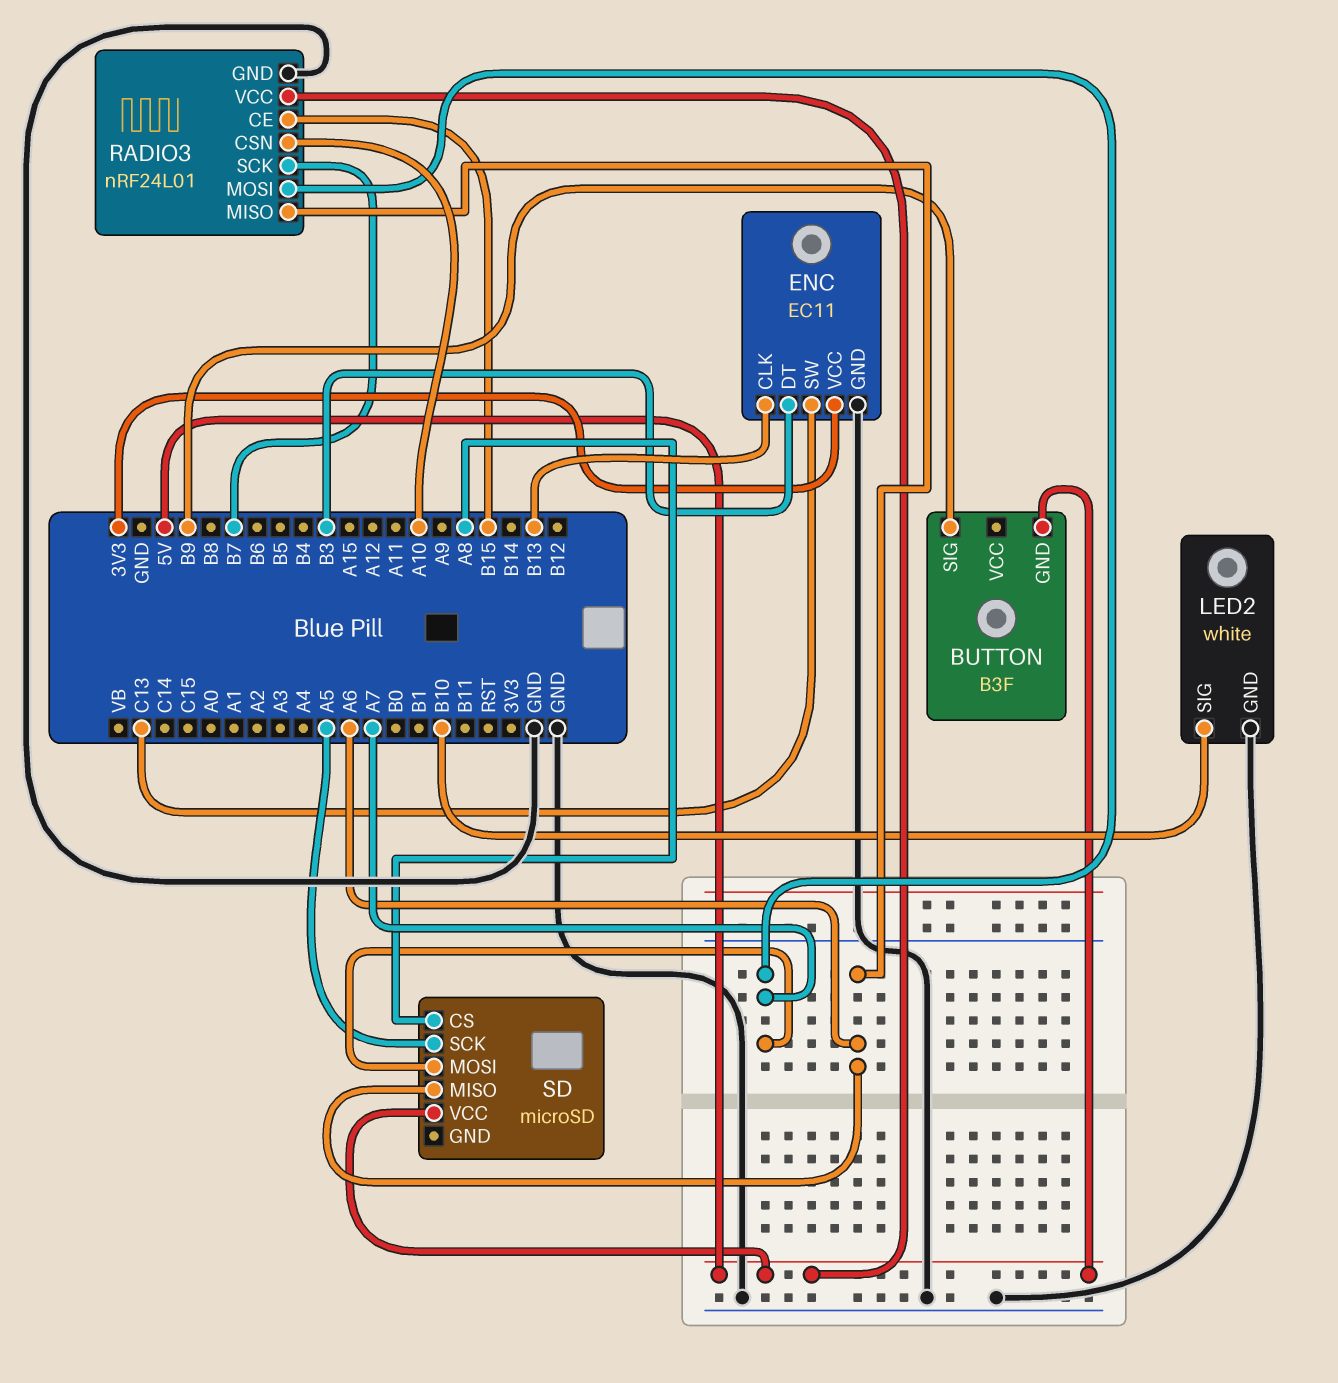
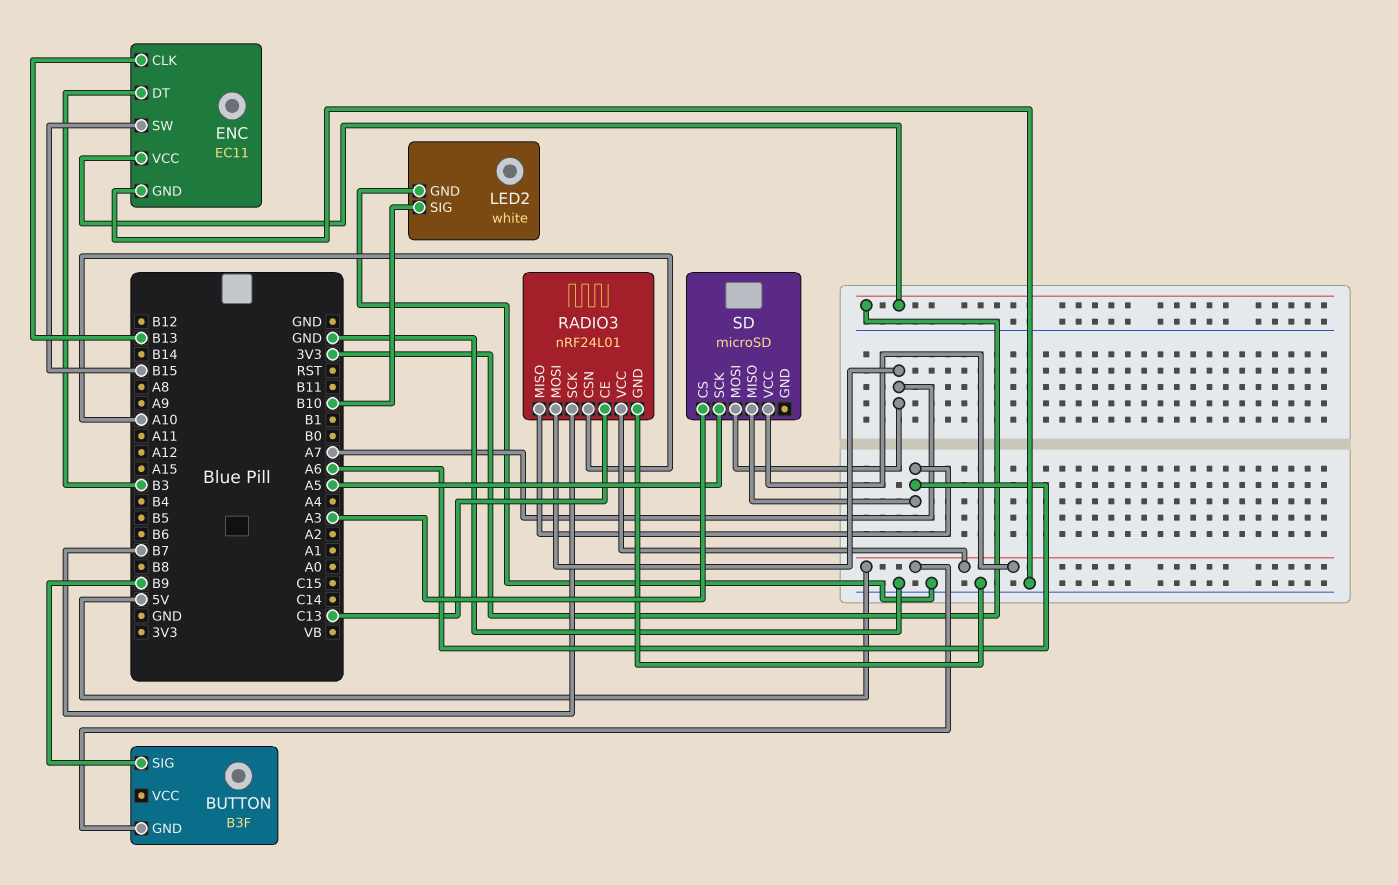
ENC pin SW: C13 -> B15
RADIO3 pin CE: B15 -> C13
SD pin CS: A8 -> A3

